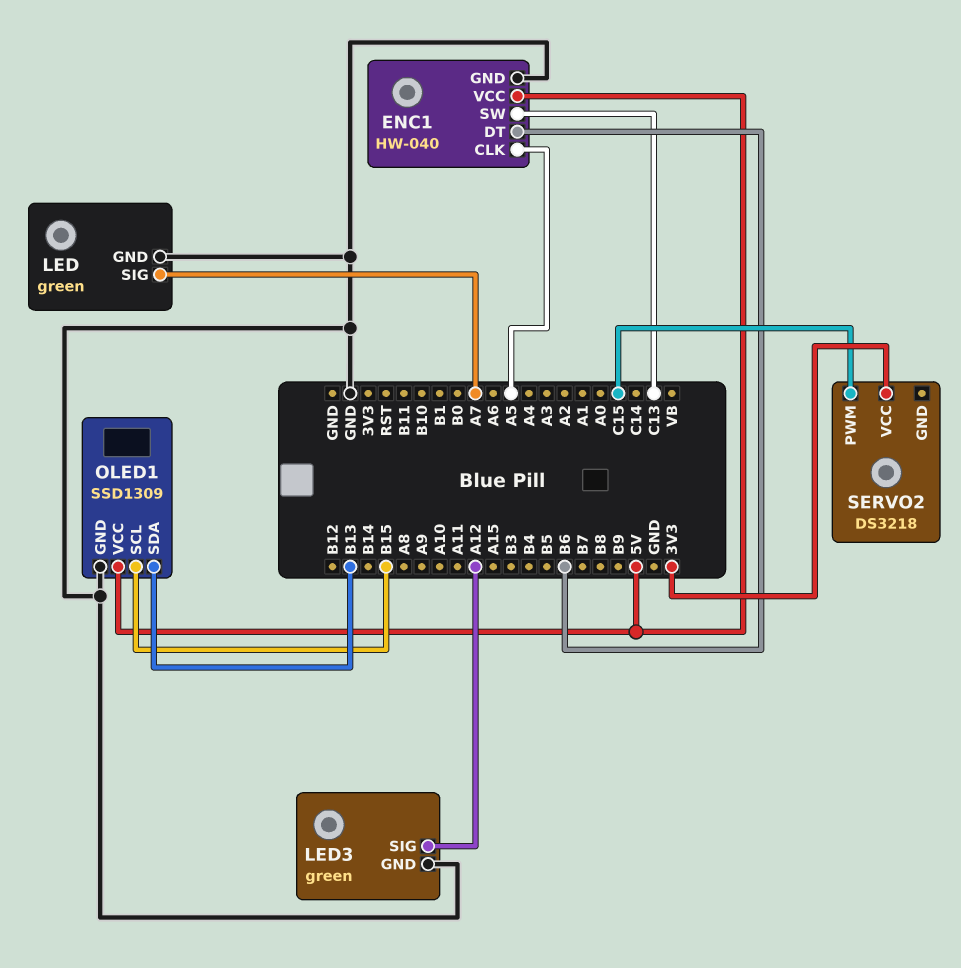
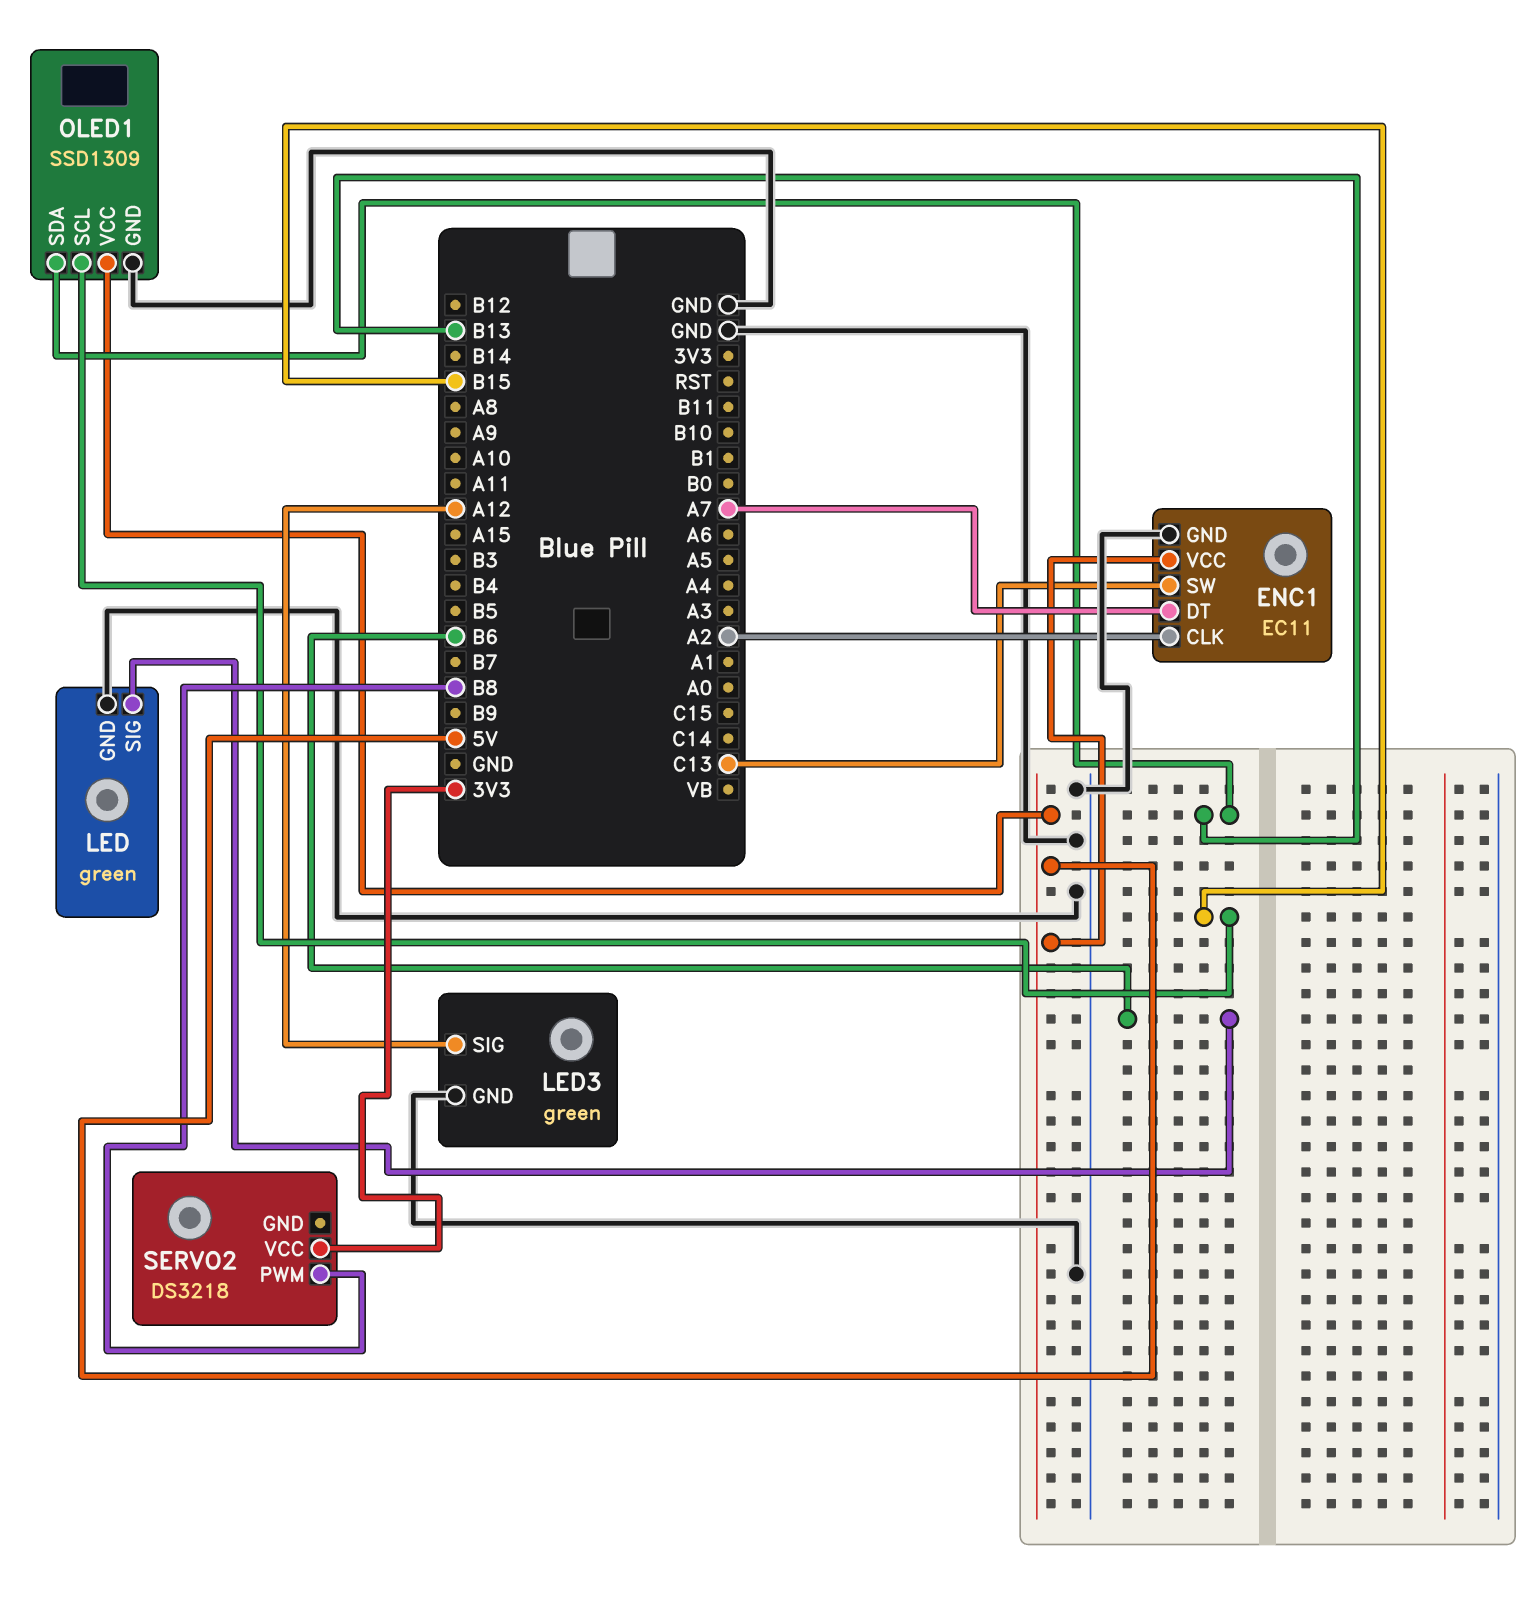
ENC1: HW-040 -> EC11
ENC1 pin CLK: A5 -> A2
ENC1 pin DT: B6 -> A7
LED pin SIG: A7 -> B6
SERVO2 pin PWM: C15 -> B8

